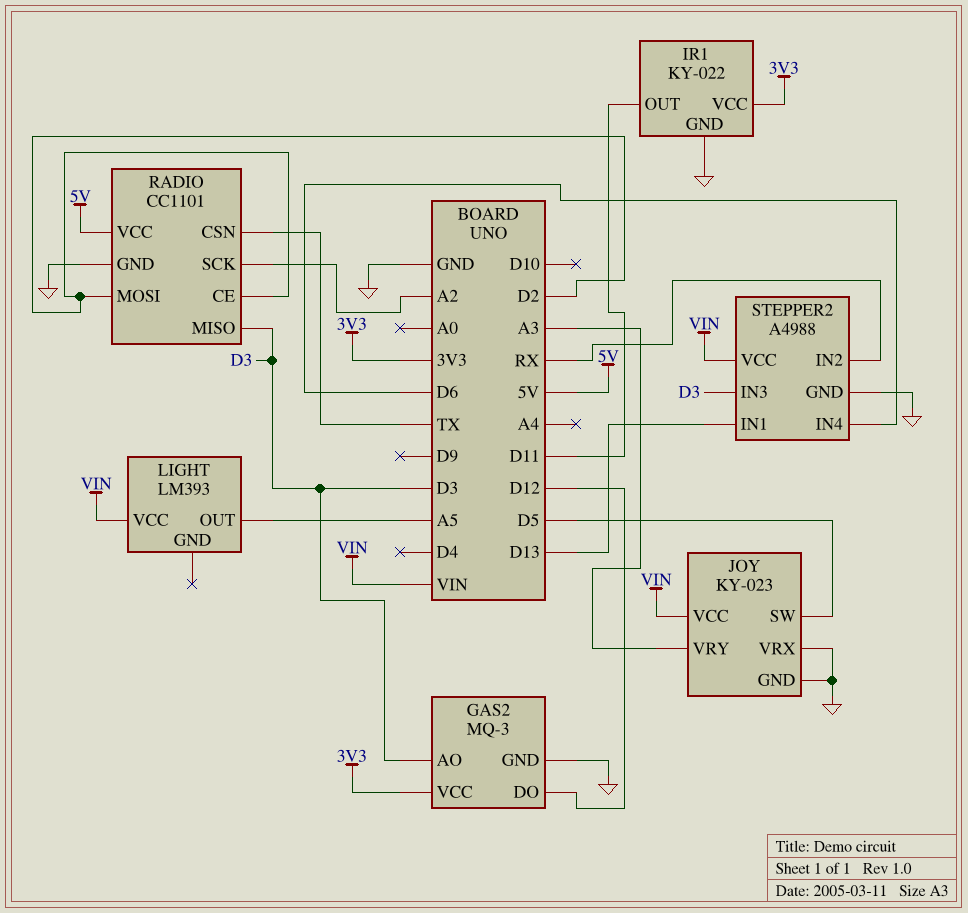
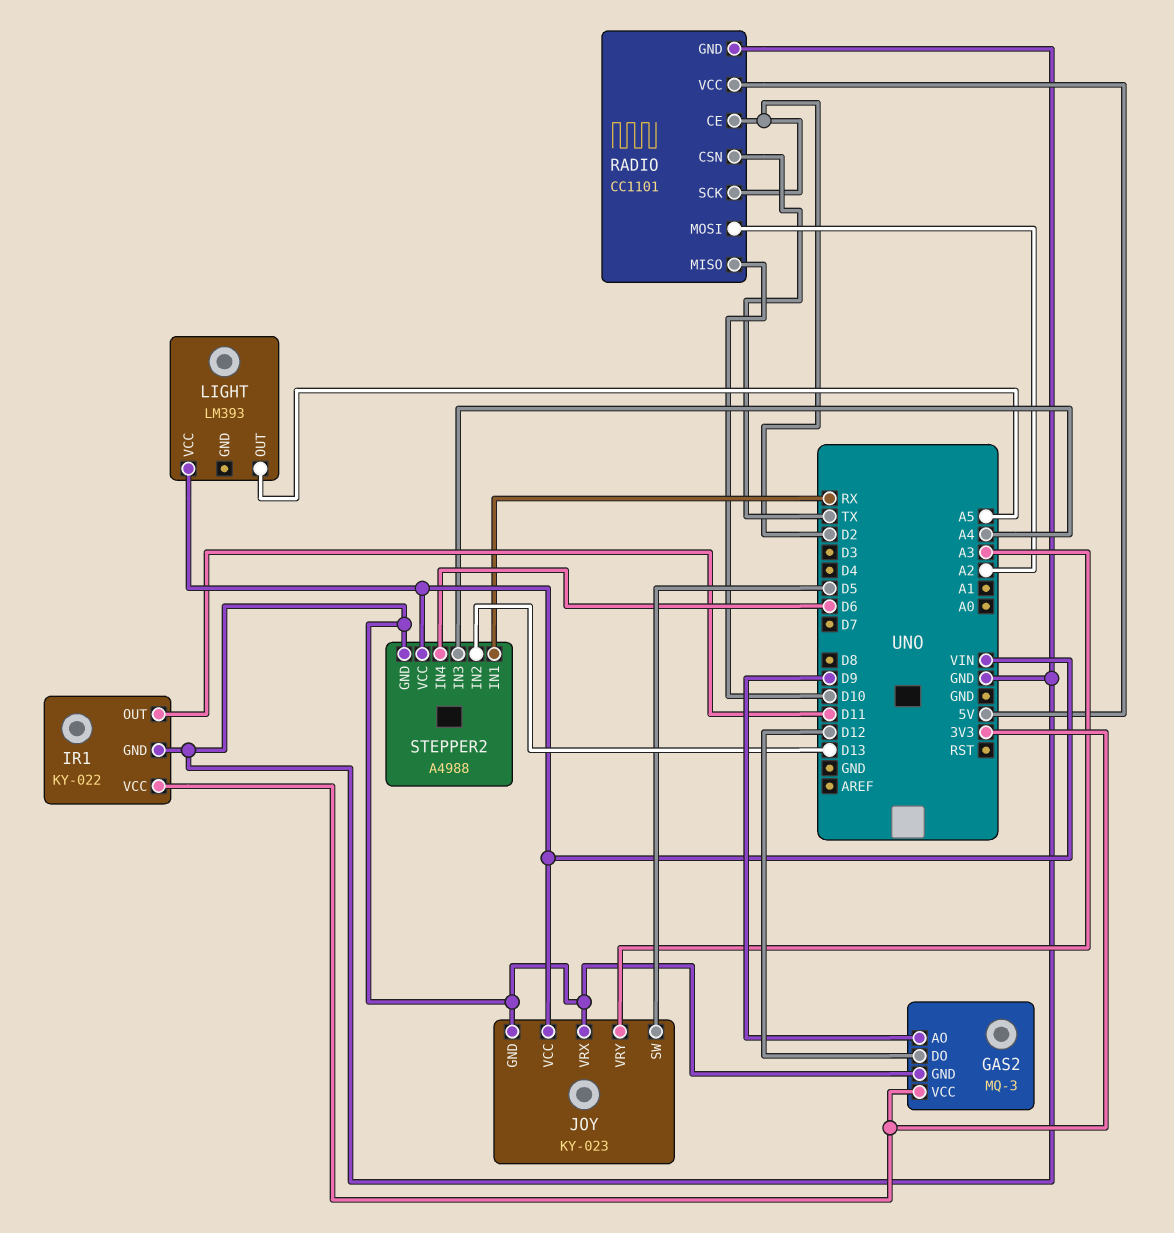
GAS2 pin AO: D3 -> D9
RADIO pin MISO: D3 -> D10
RADIO pin MOSI: D2 -> A2
RADIO pin SCK: A2 -> D2
STEPPER2 pin IN1: D13 -> RX
STEPPER2 pin IN2: RX -> D13
STEPPER2 pin IN3: D3 -> A4

